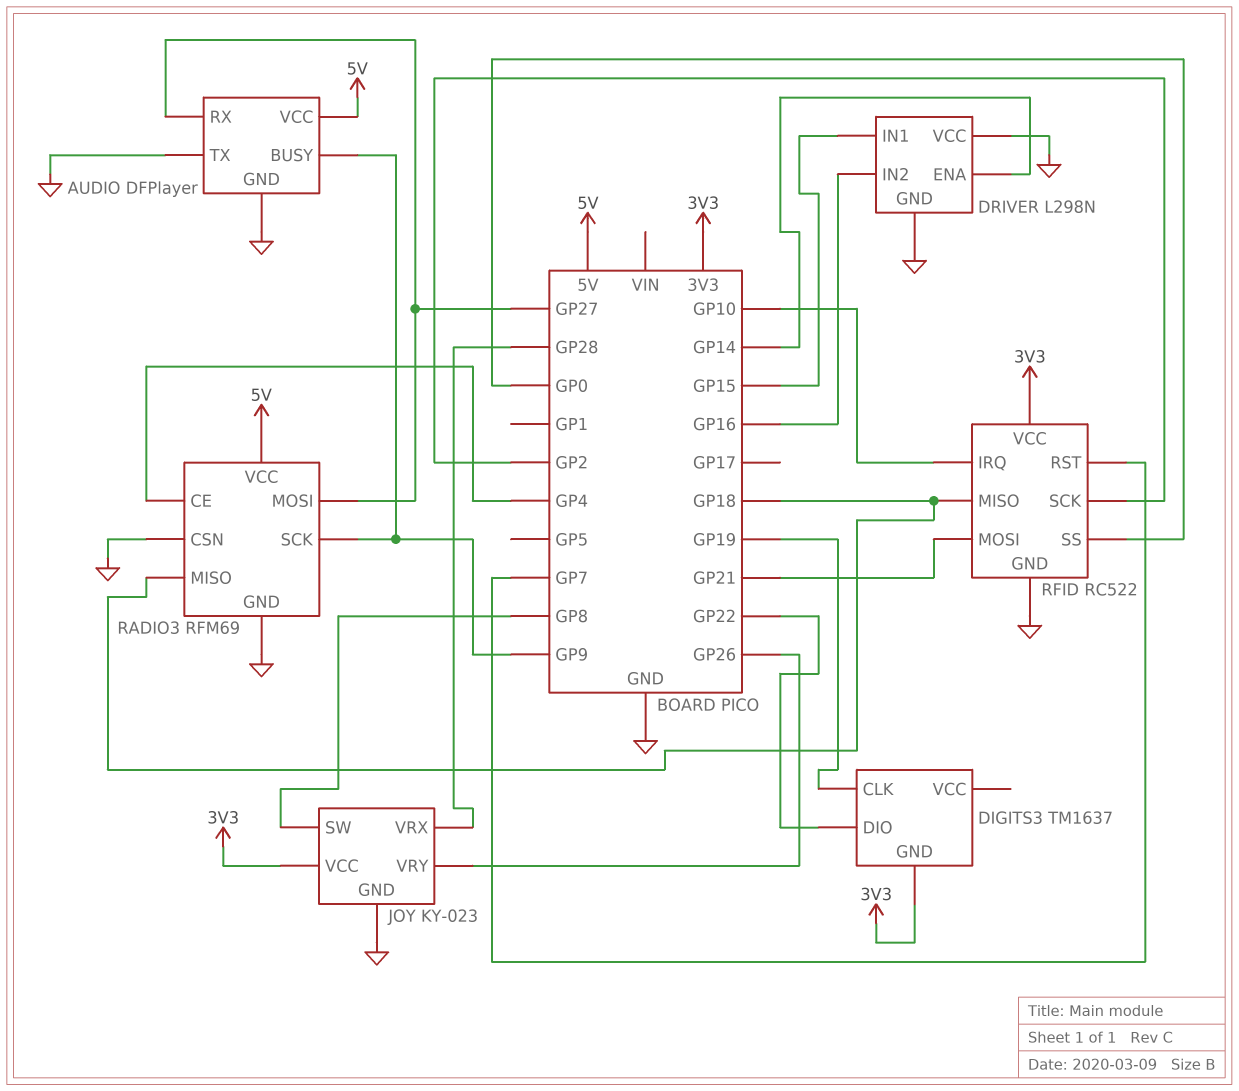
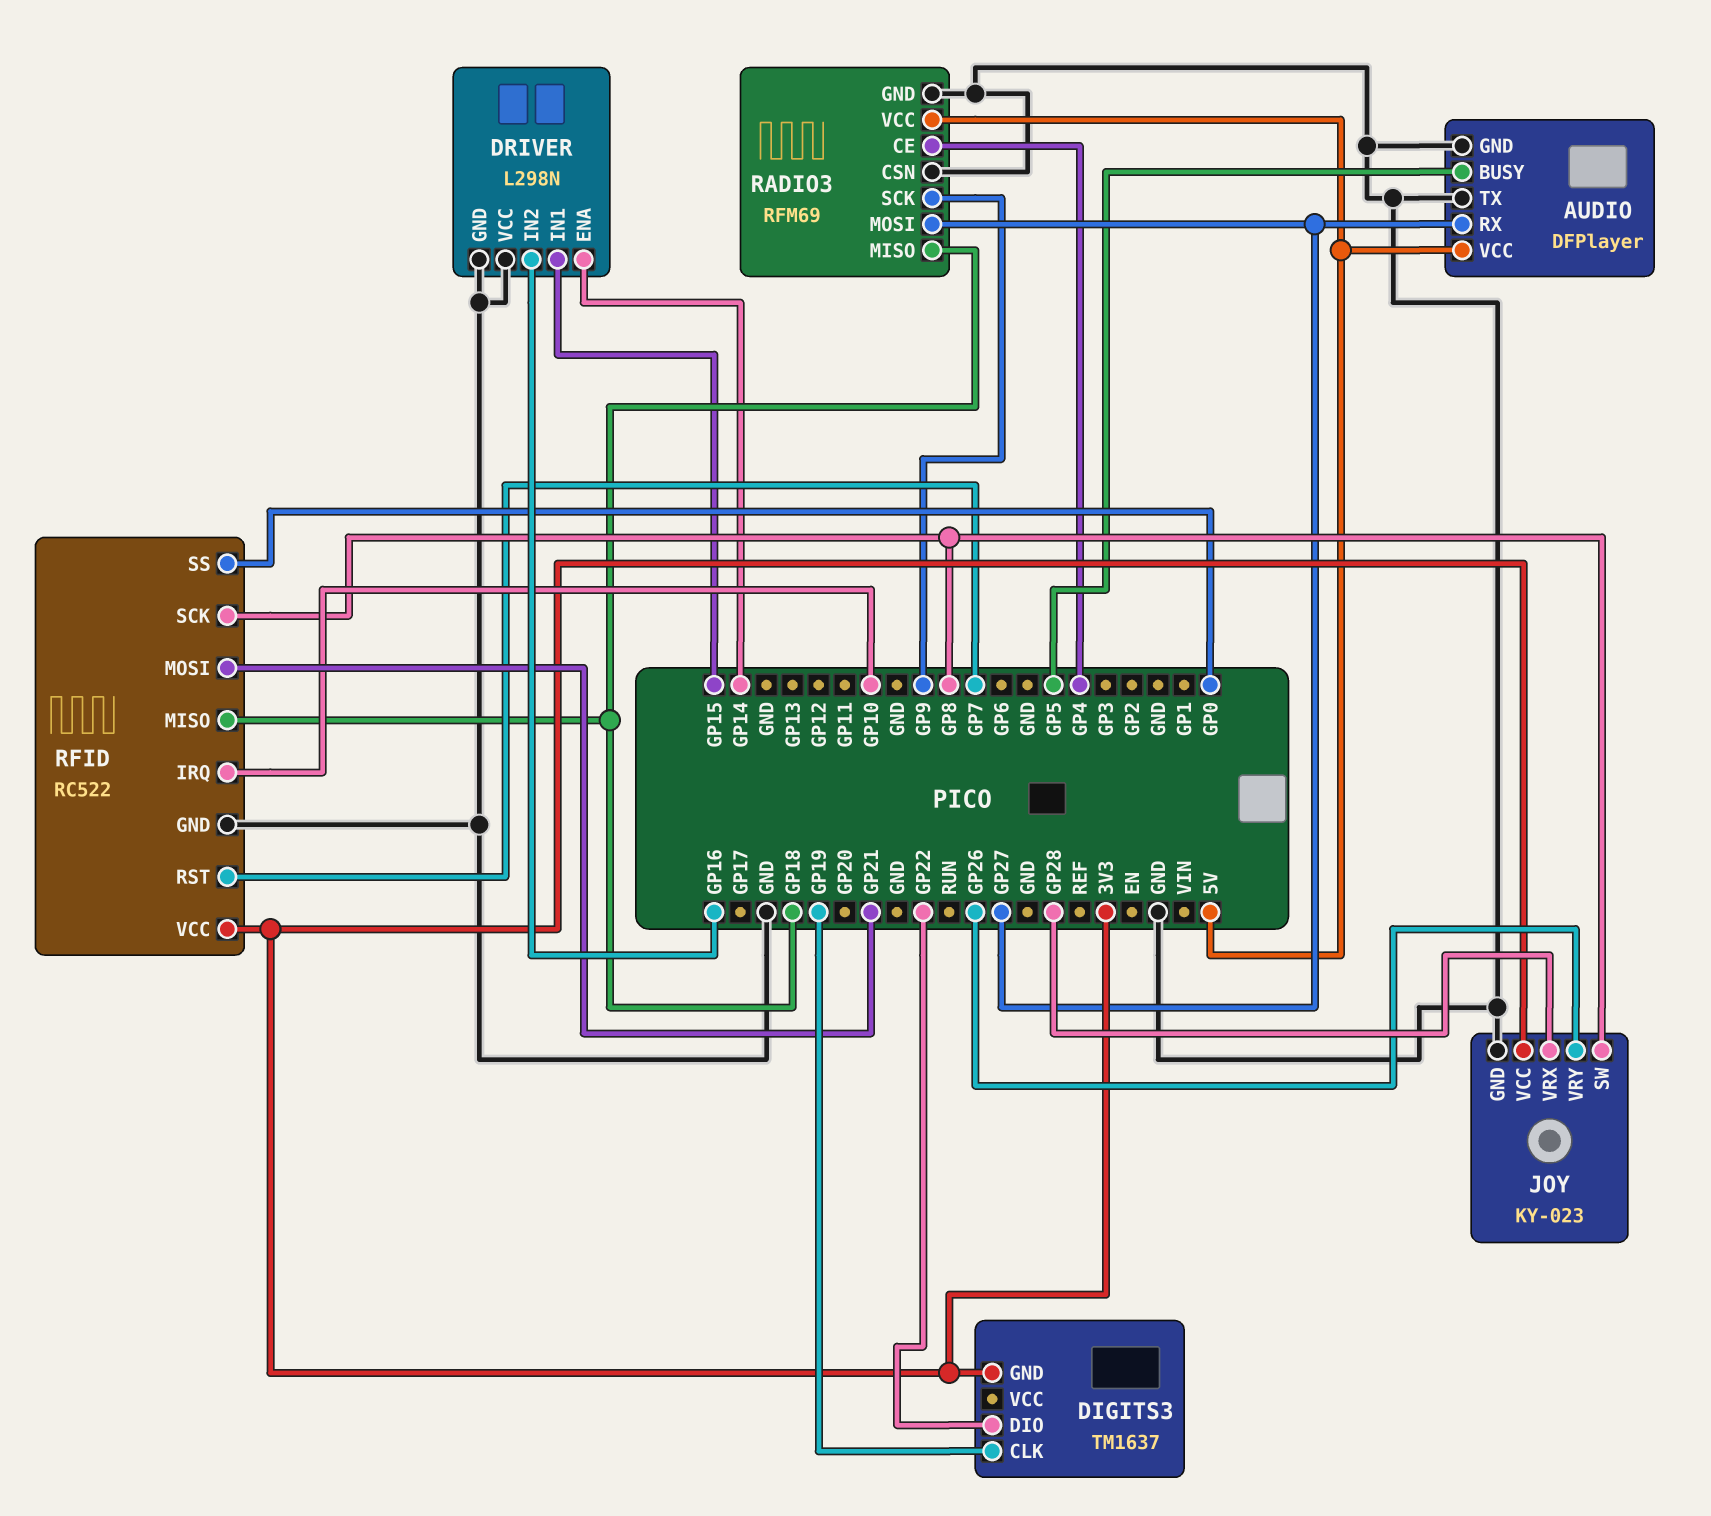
AUDIO pin BUSY: GP9 -> GP5
RFID pin SCK: GP2 -> GP8

